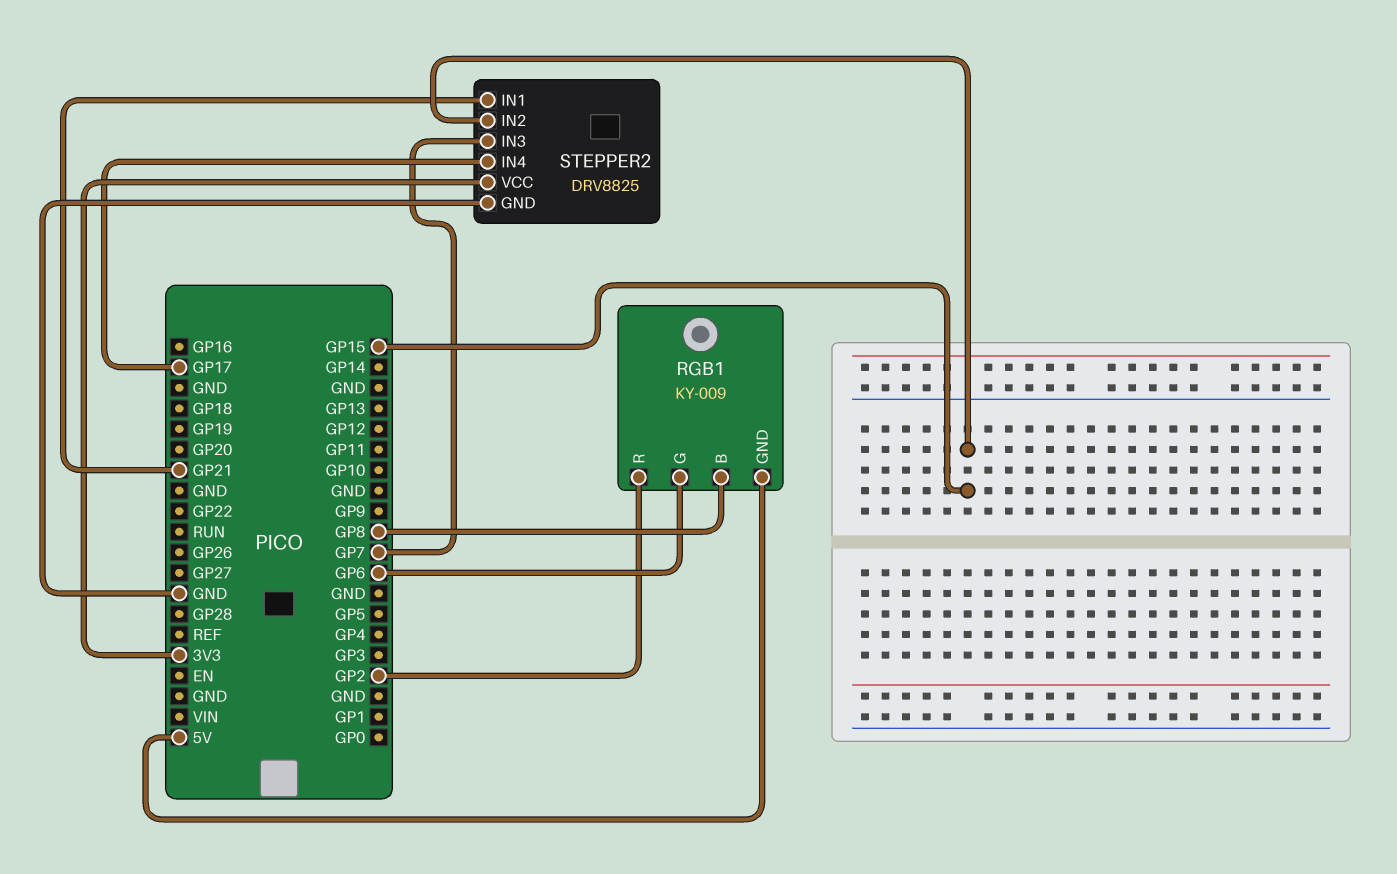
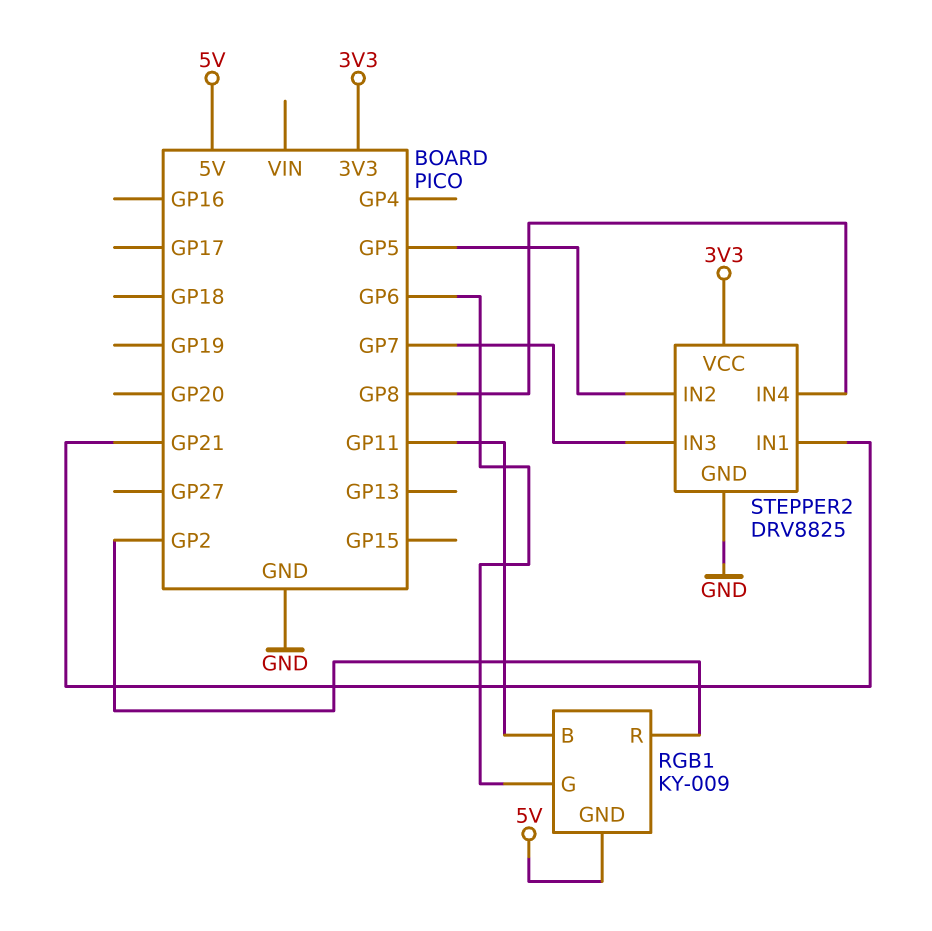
RGB1 pin B: GP8 -> GP11
STEPPER2 pin IN2: GP15 -> GP5
STEPPER2 pin IN4: GP17 -> GP8

